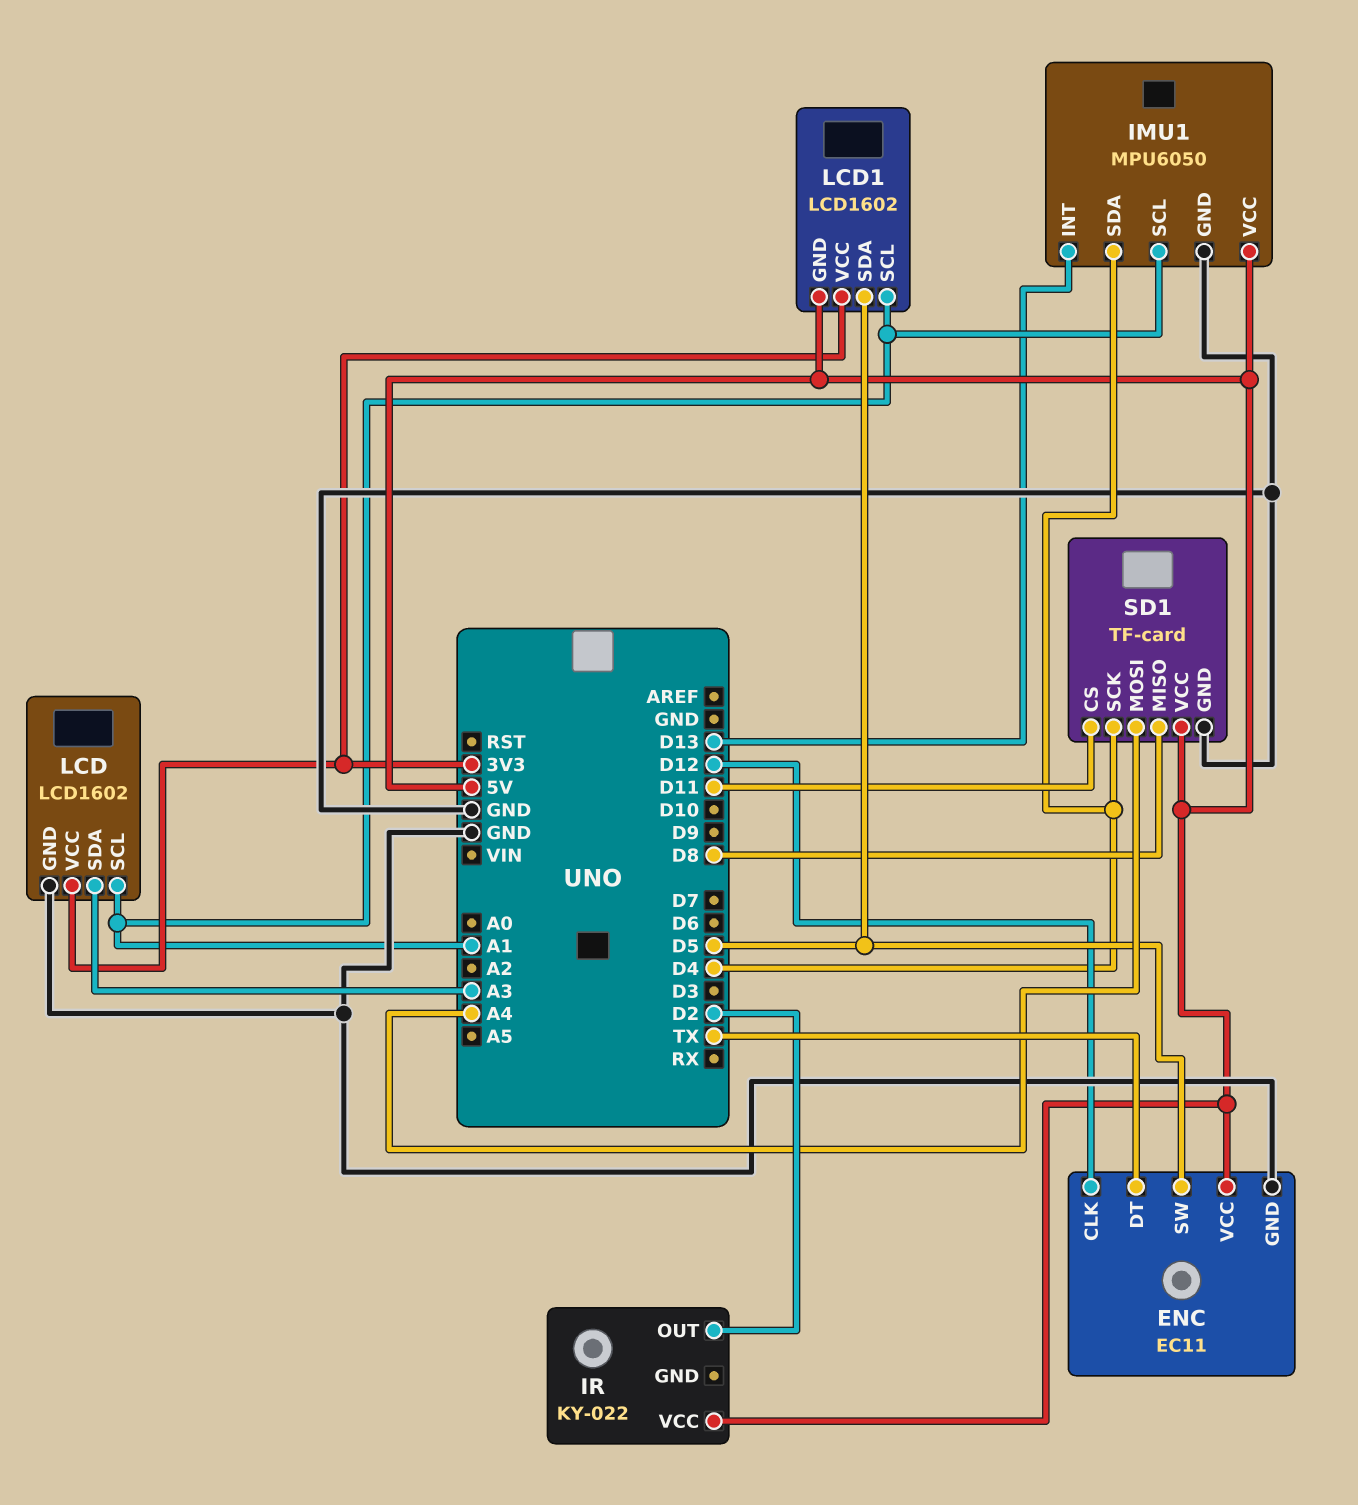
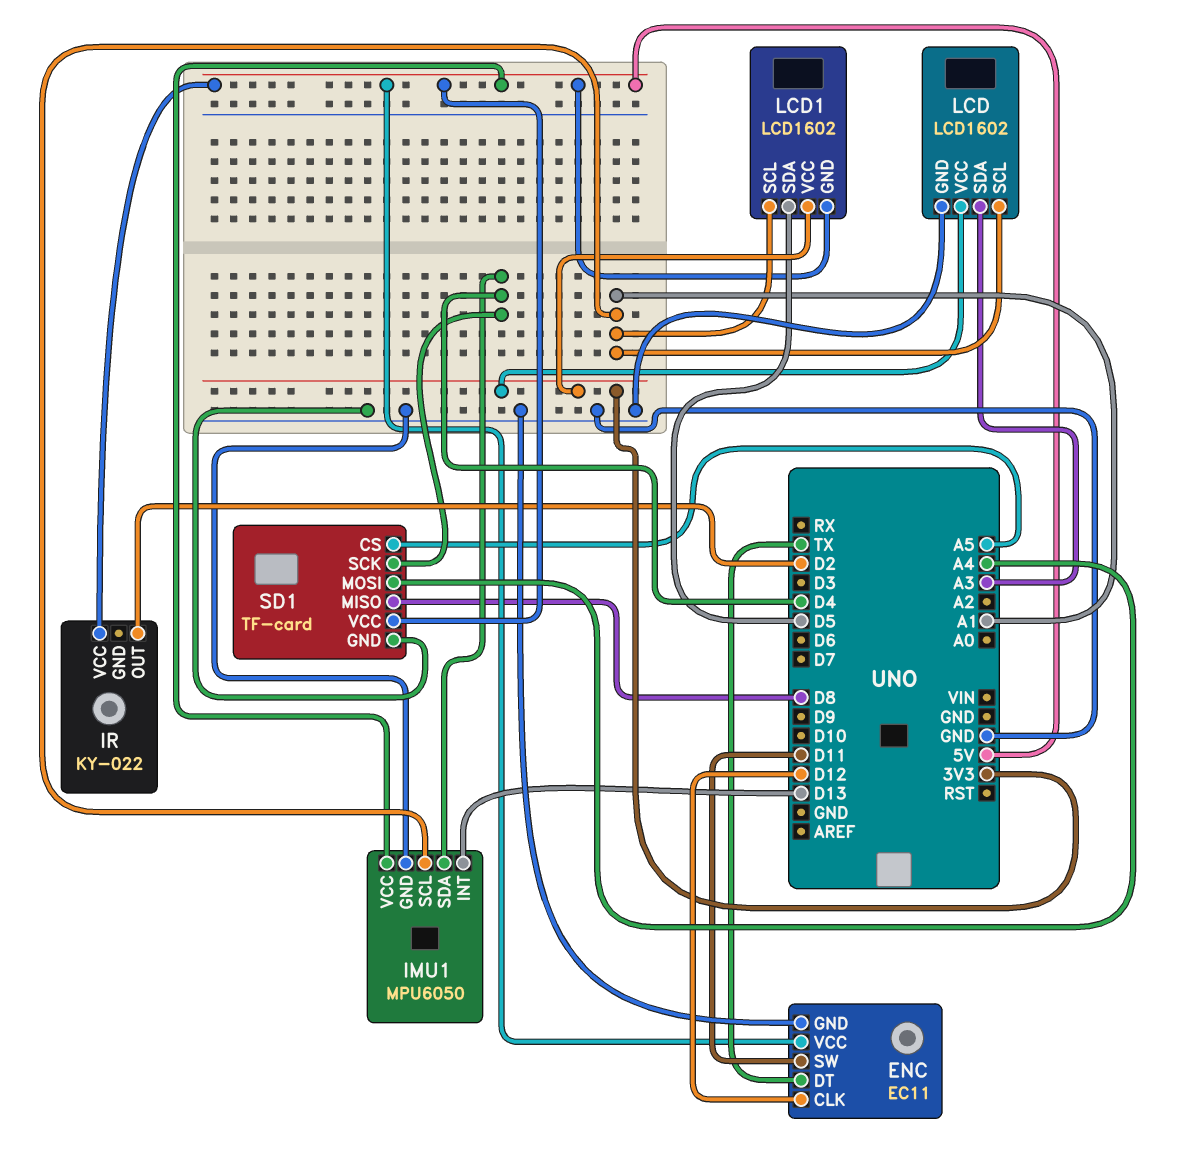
ENC pin SW: D5 -> D11
SD1 pin CS: D11 -> A5

